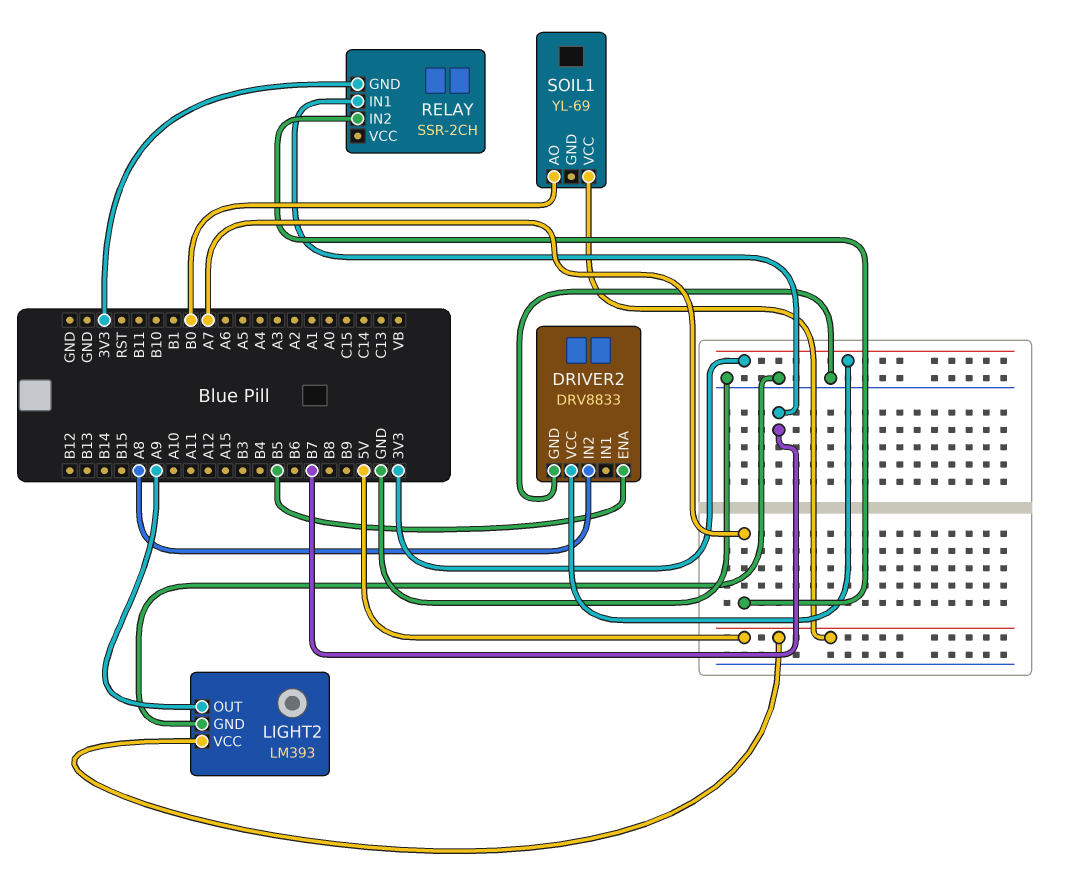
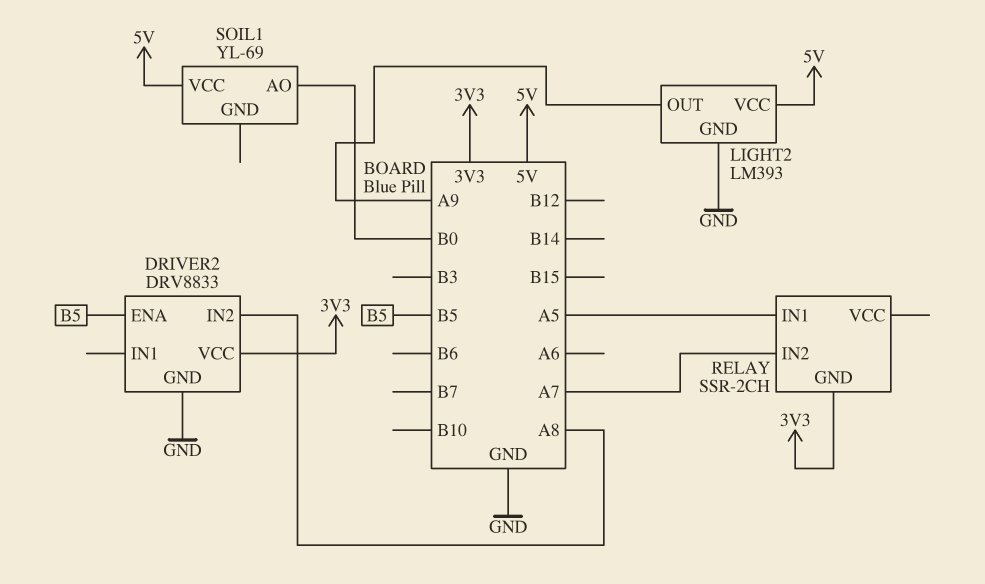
RELAY pin IN1: B7 -> A5

